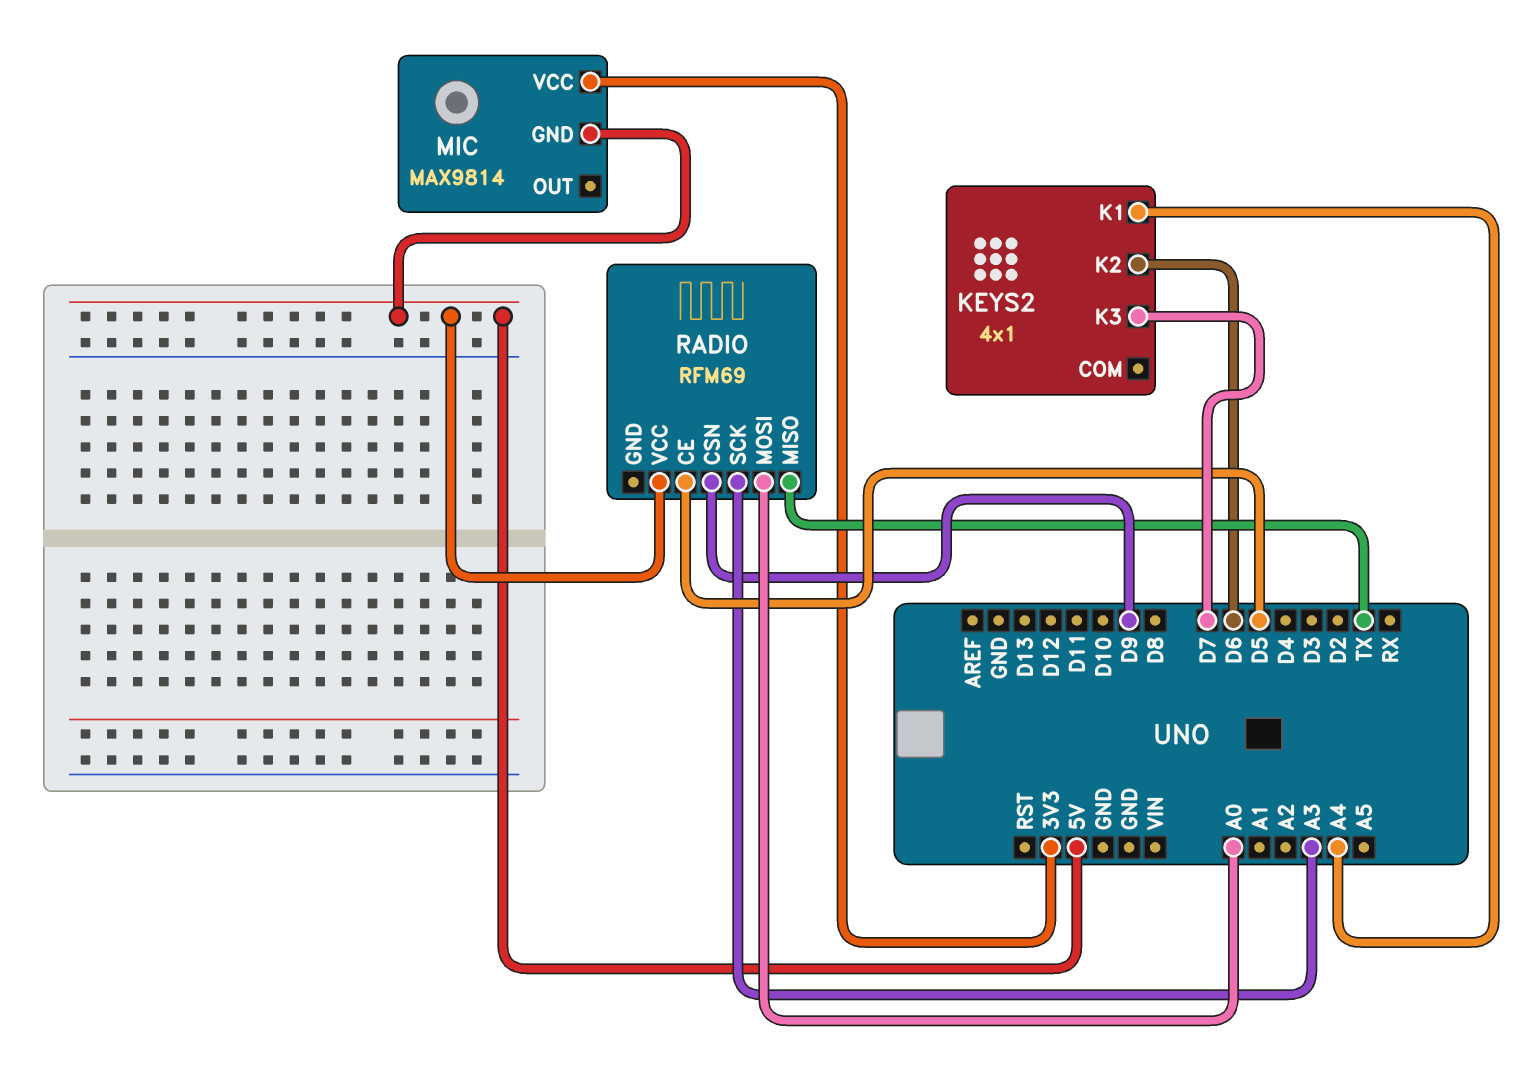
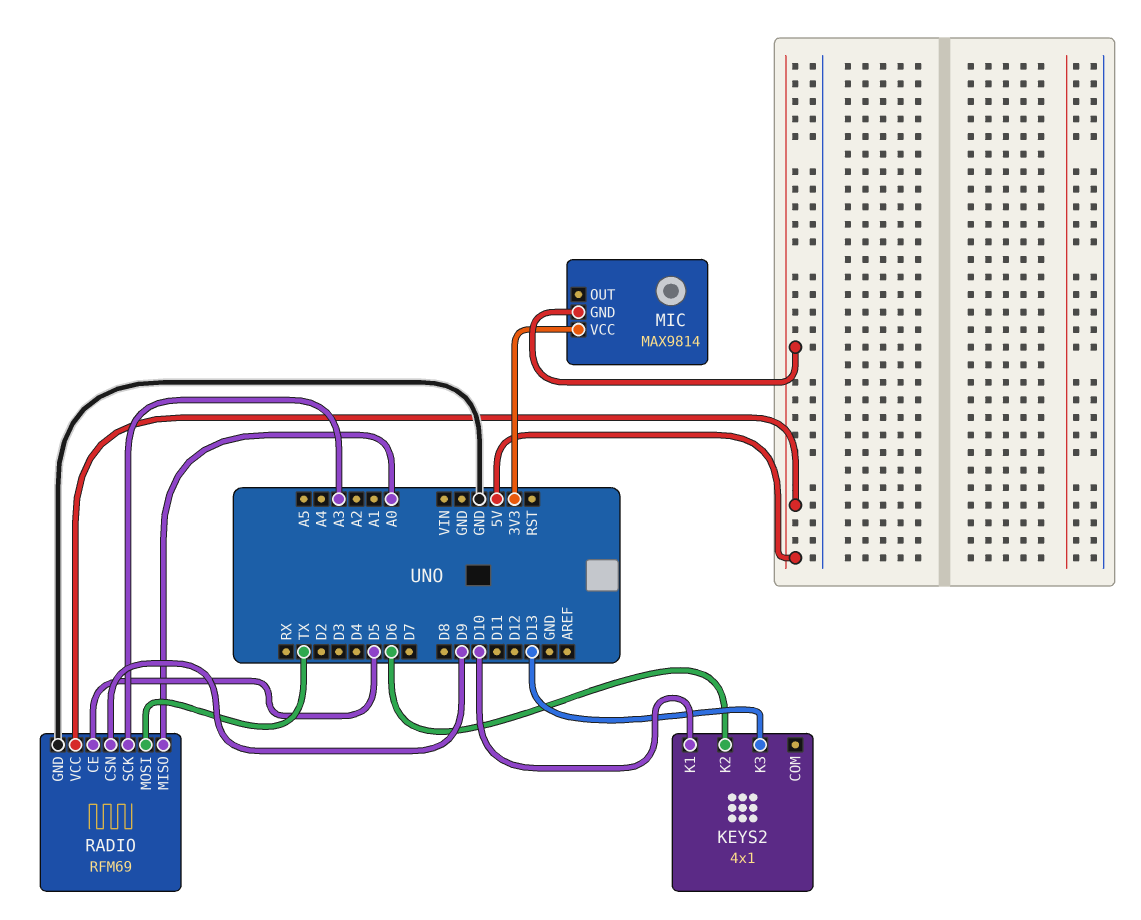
KEYS2 pin K1: A4 -> D10
KEYS2 pin K3: D7 -> D13
RADIO pin GND: none -> GND
RADIO pin MISO: TX -> A0
RADIO pin MOSI: A0 -> TX

